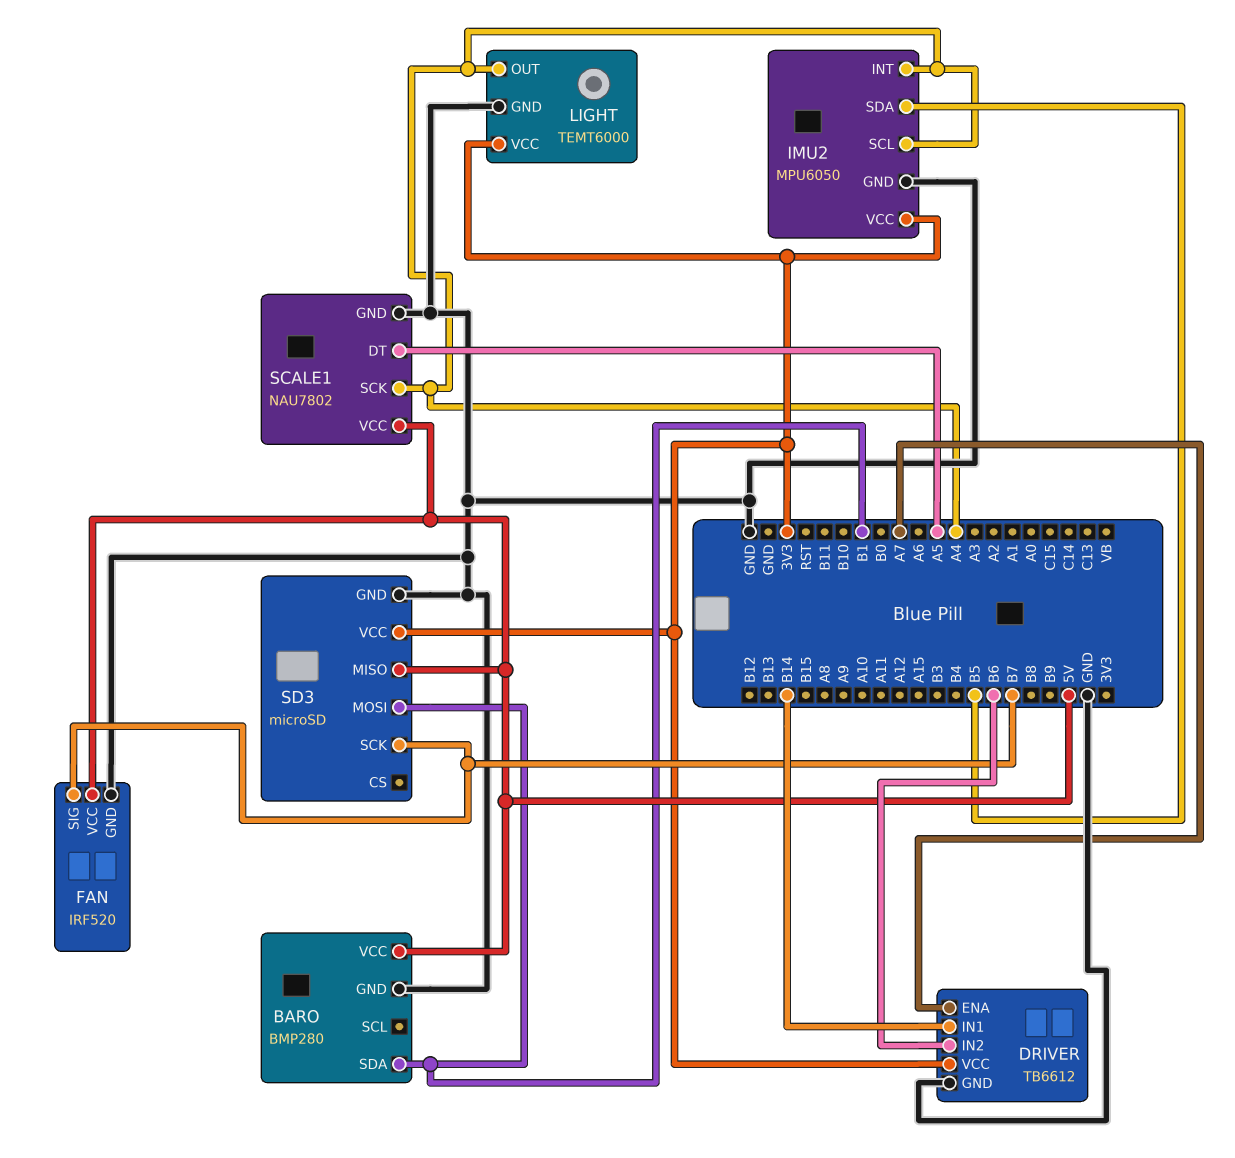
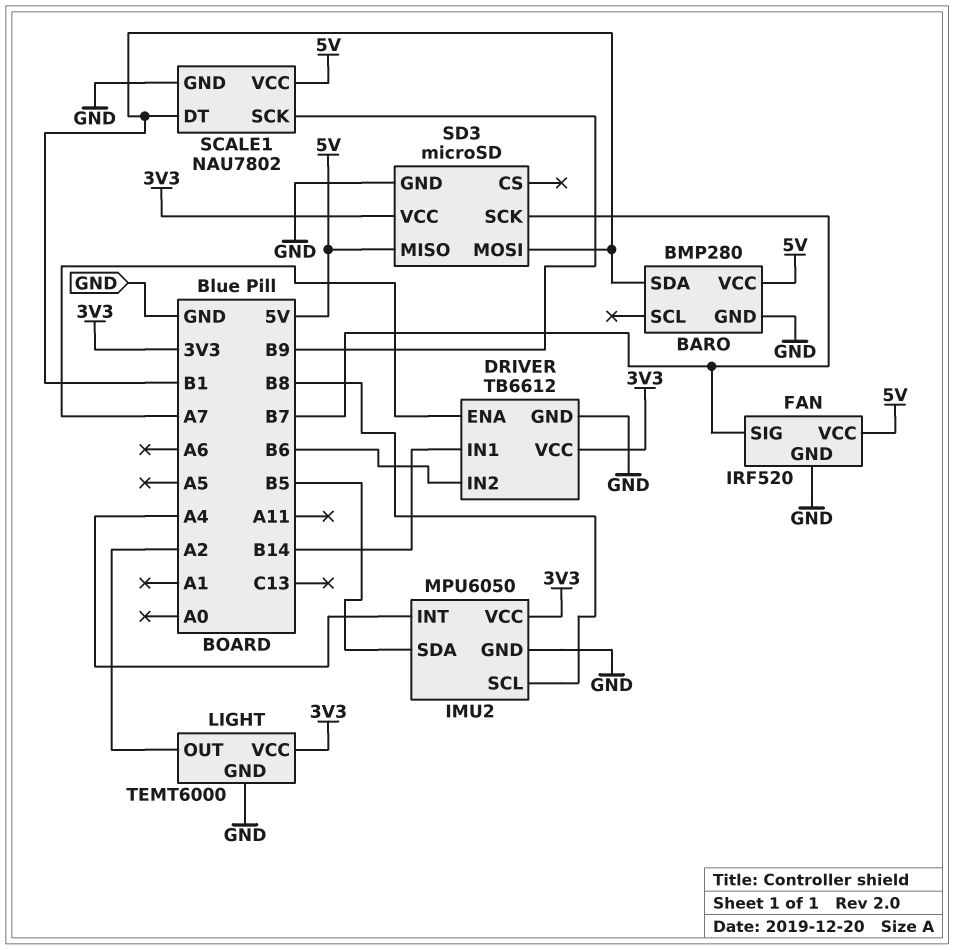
IMU2 pin SCL: A4 -> B8
LIGHT pin OUT: A4 -> A2
SCALE1 pin DT: A5 -> B1
SCALE1 pin SCK: A4 -> B9

